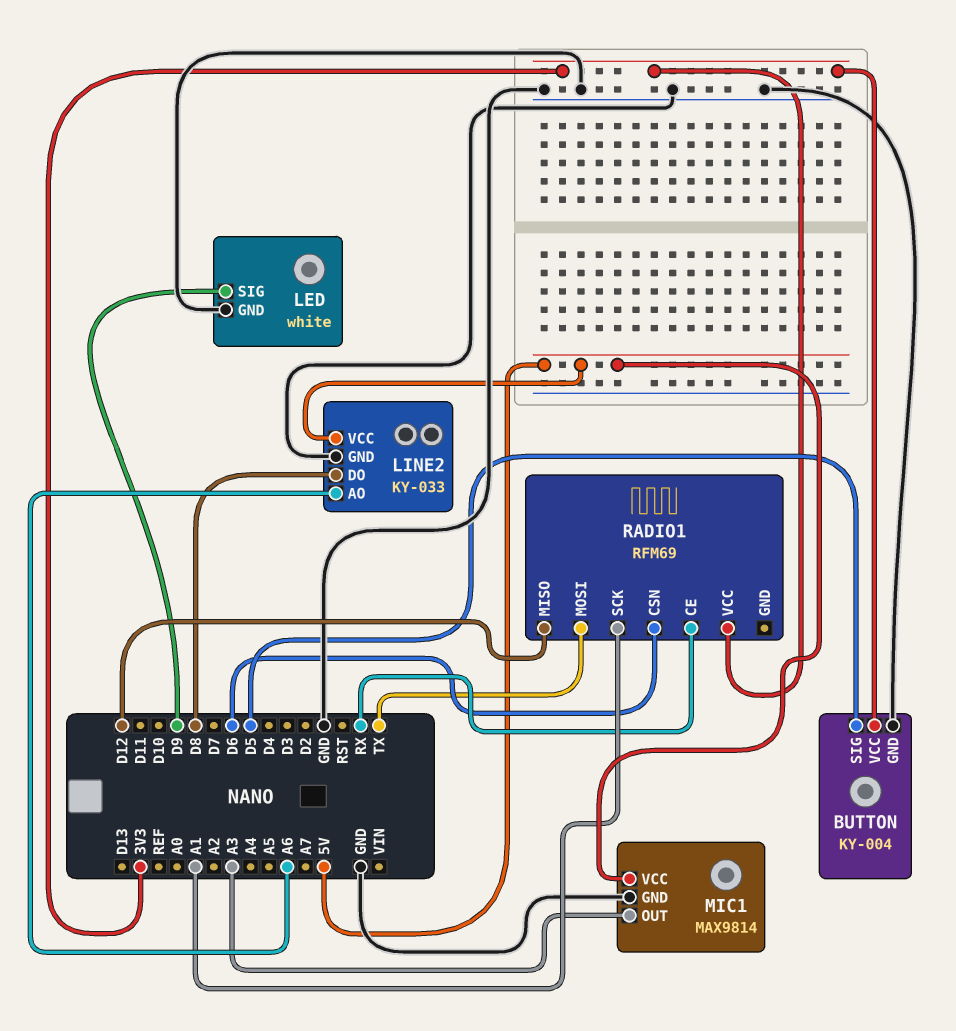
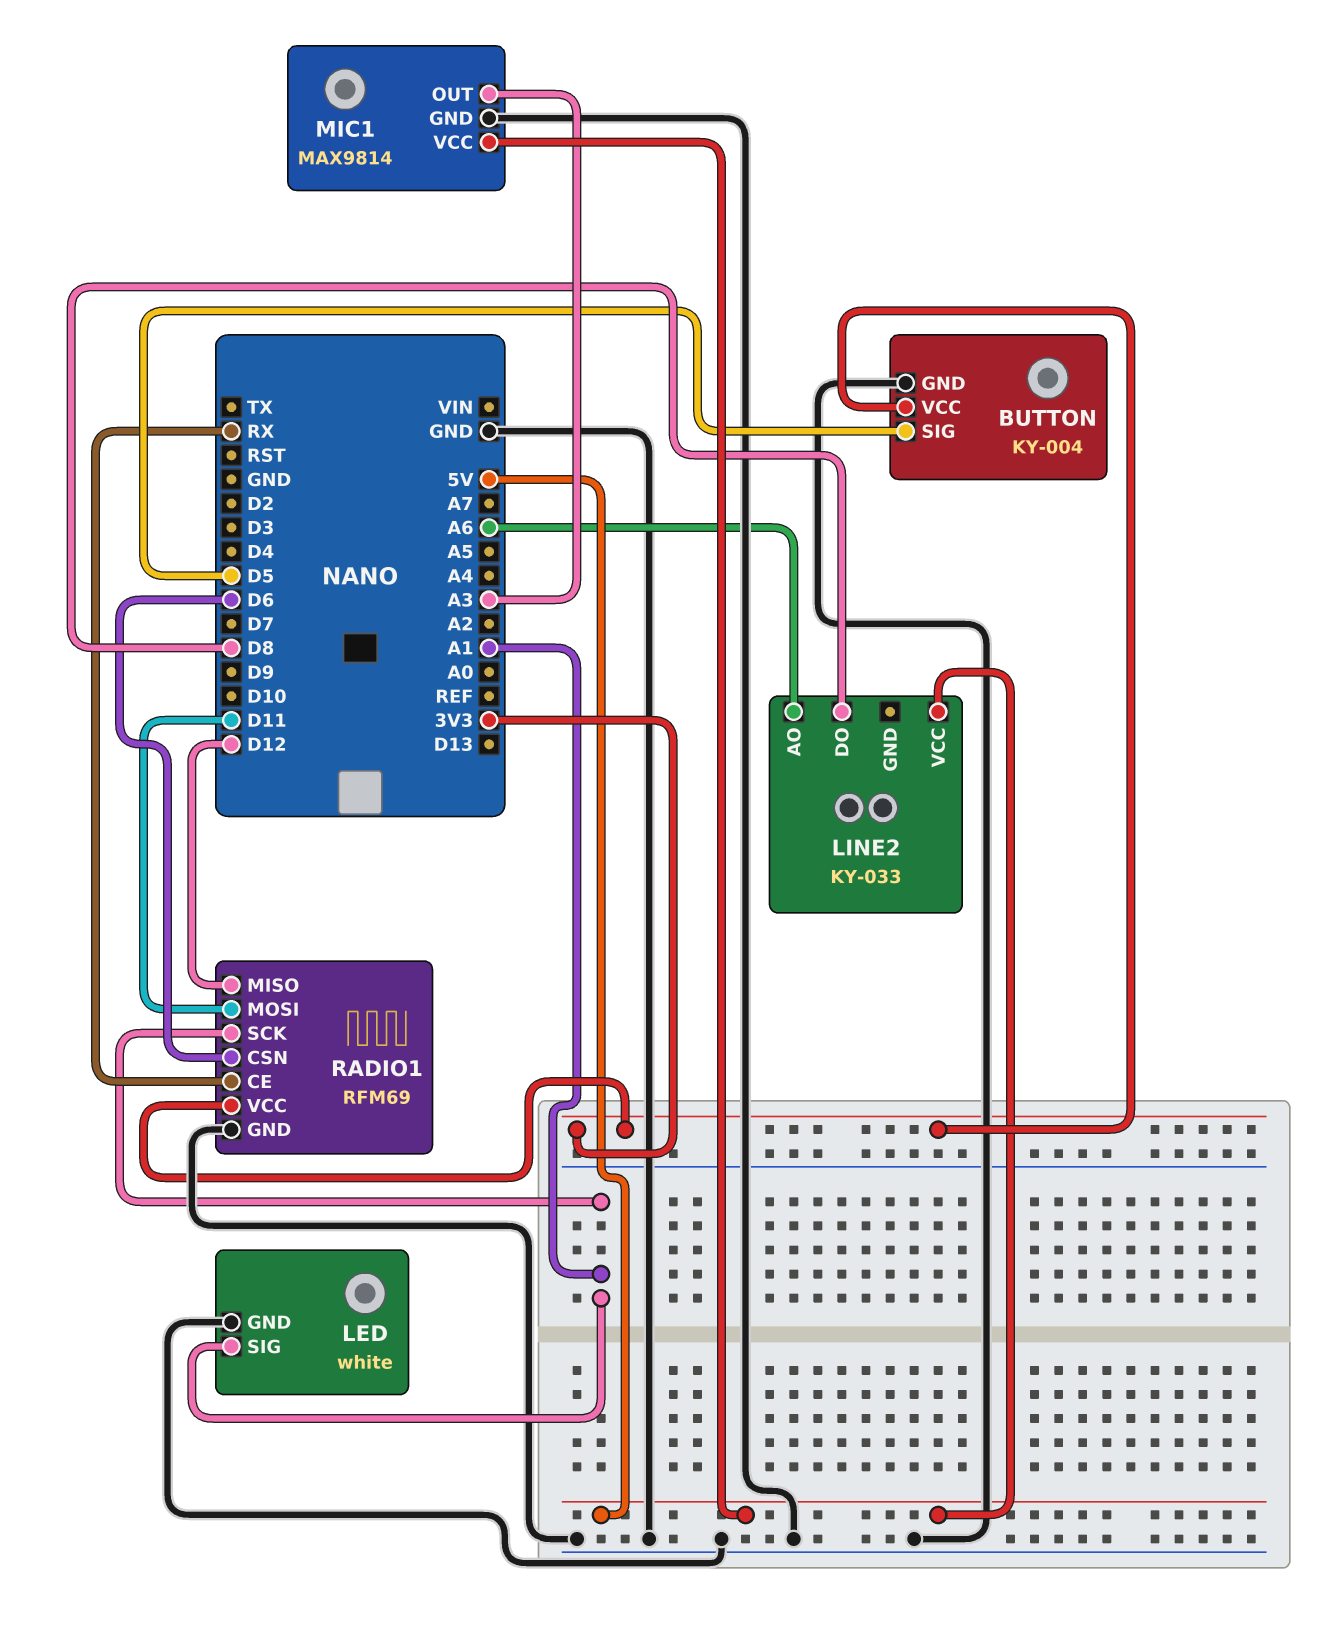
LED pin SIG: D9 -> A1
LINE2 pin GND: GND -> none
RADIO1 pin GND: none -> GND
RADIO1 pin MOSI: TX -> D11

